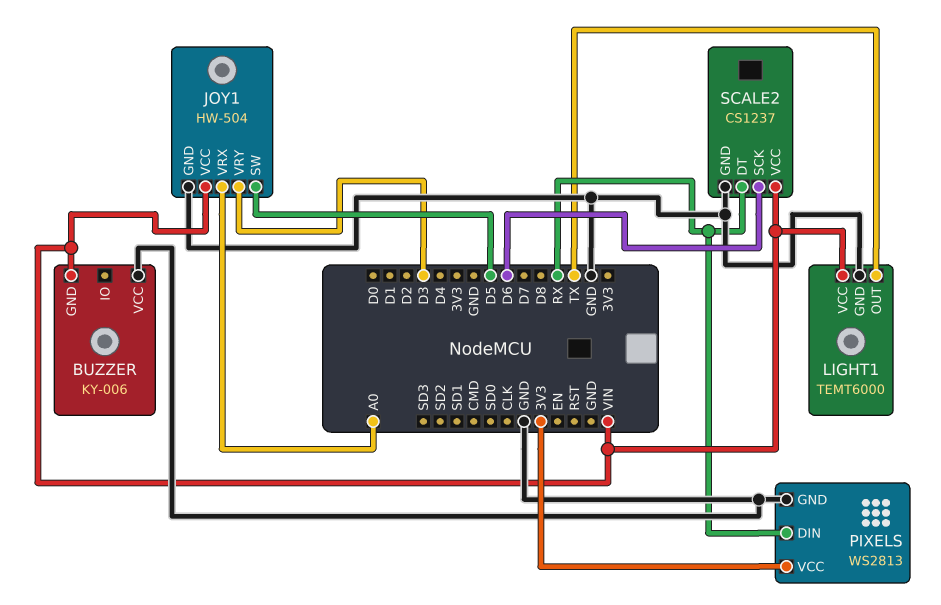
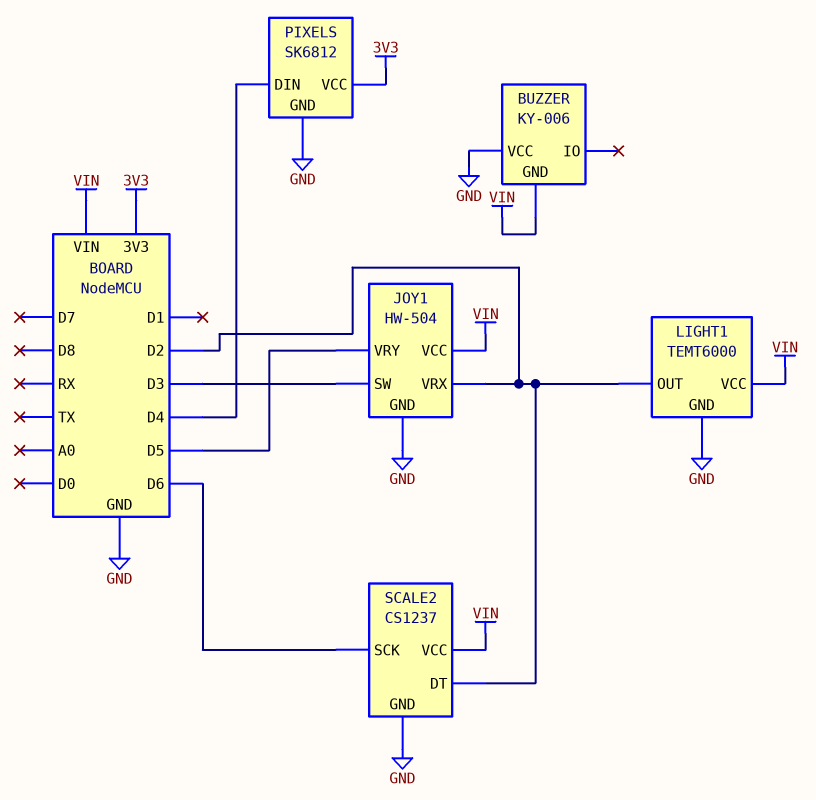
JOY1 pin SW: D5 -> D3
JOY1 pin VRX: A0 -> D2
JOY1 pin VRY: D3 -> D5
LIGHT1 pin OUT: TX -> D2
PIXELS: WS2813 -> SK6812
PIXELS pin DIN: RX -> D4
SCALE2 pin DT: RX -> D2

